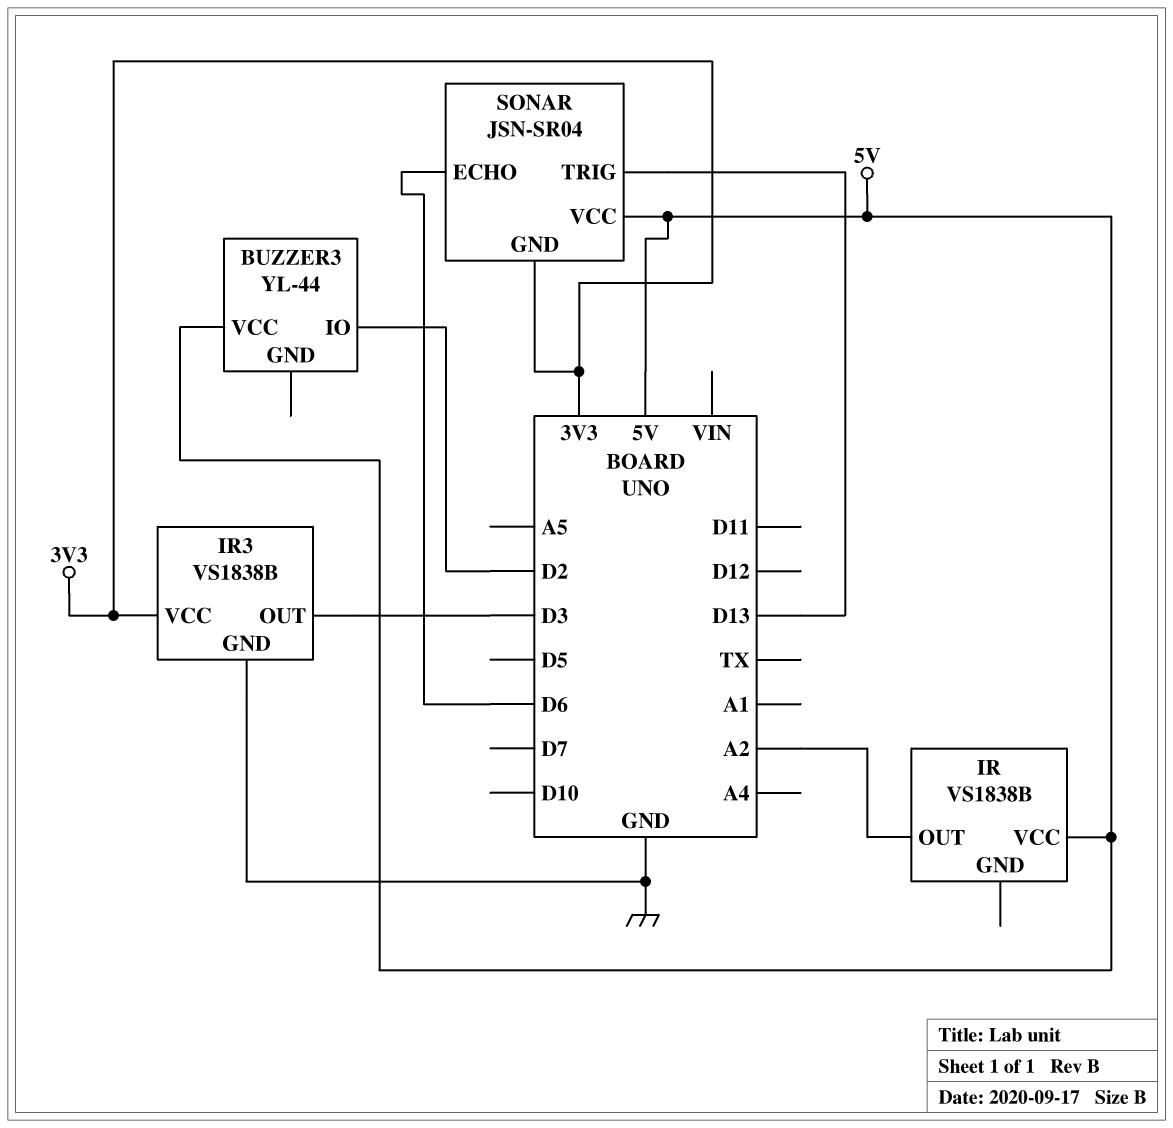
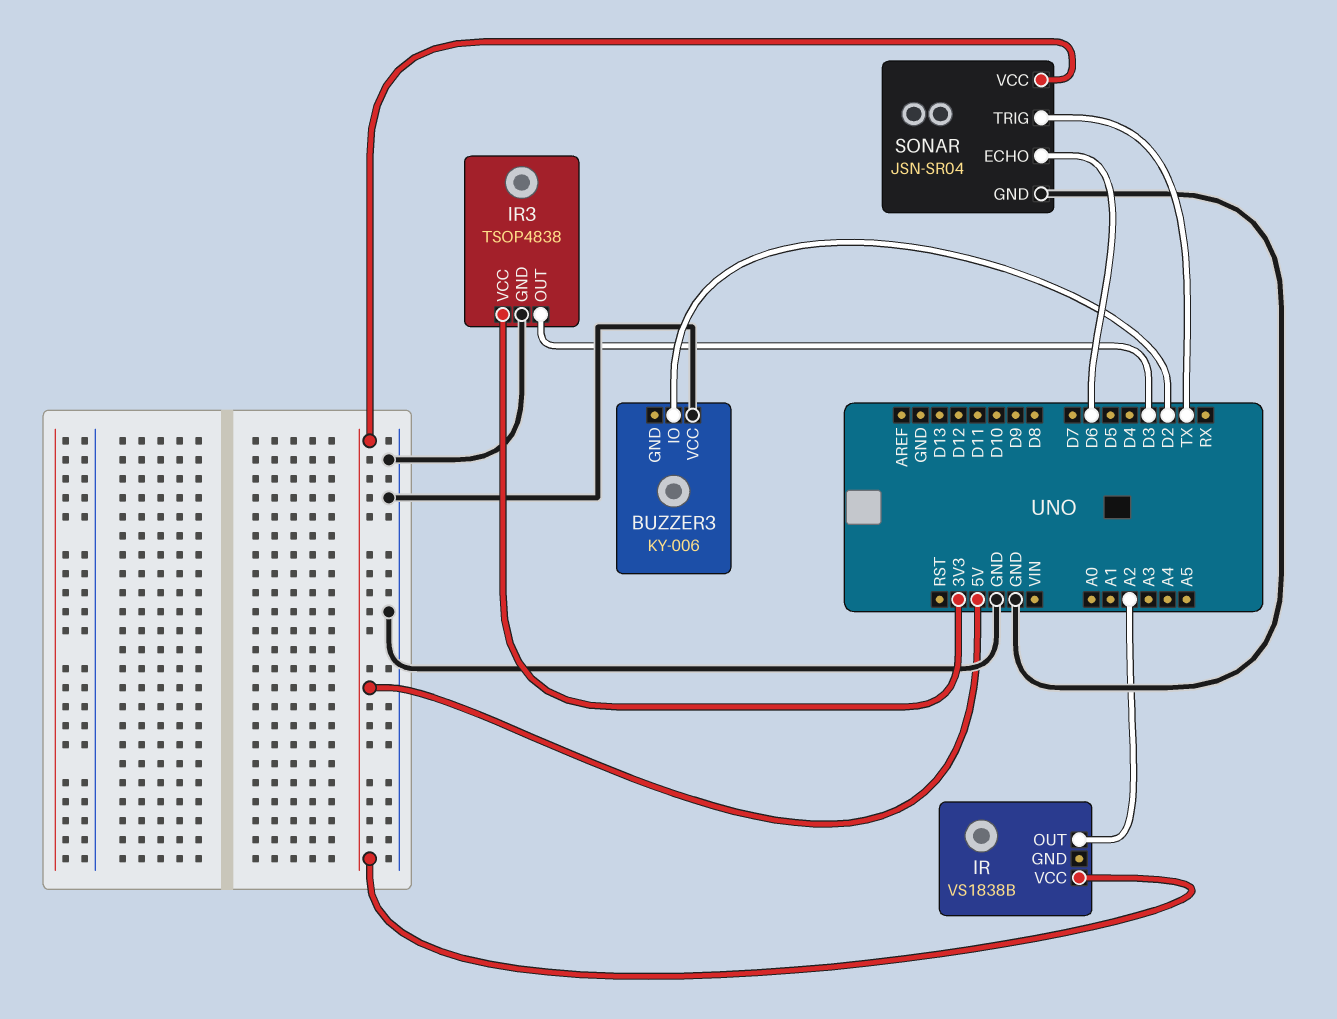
BUZZER3: YL-44 -> KY-006
BUZZER3 pin VCC: 5V -> GND
IR3: VS1838B -> TSOP4838
SONAR pin GND: 3V3 -> GND
SONAR pin TRIG: D13 -> TX

